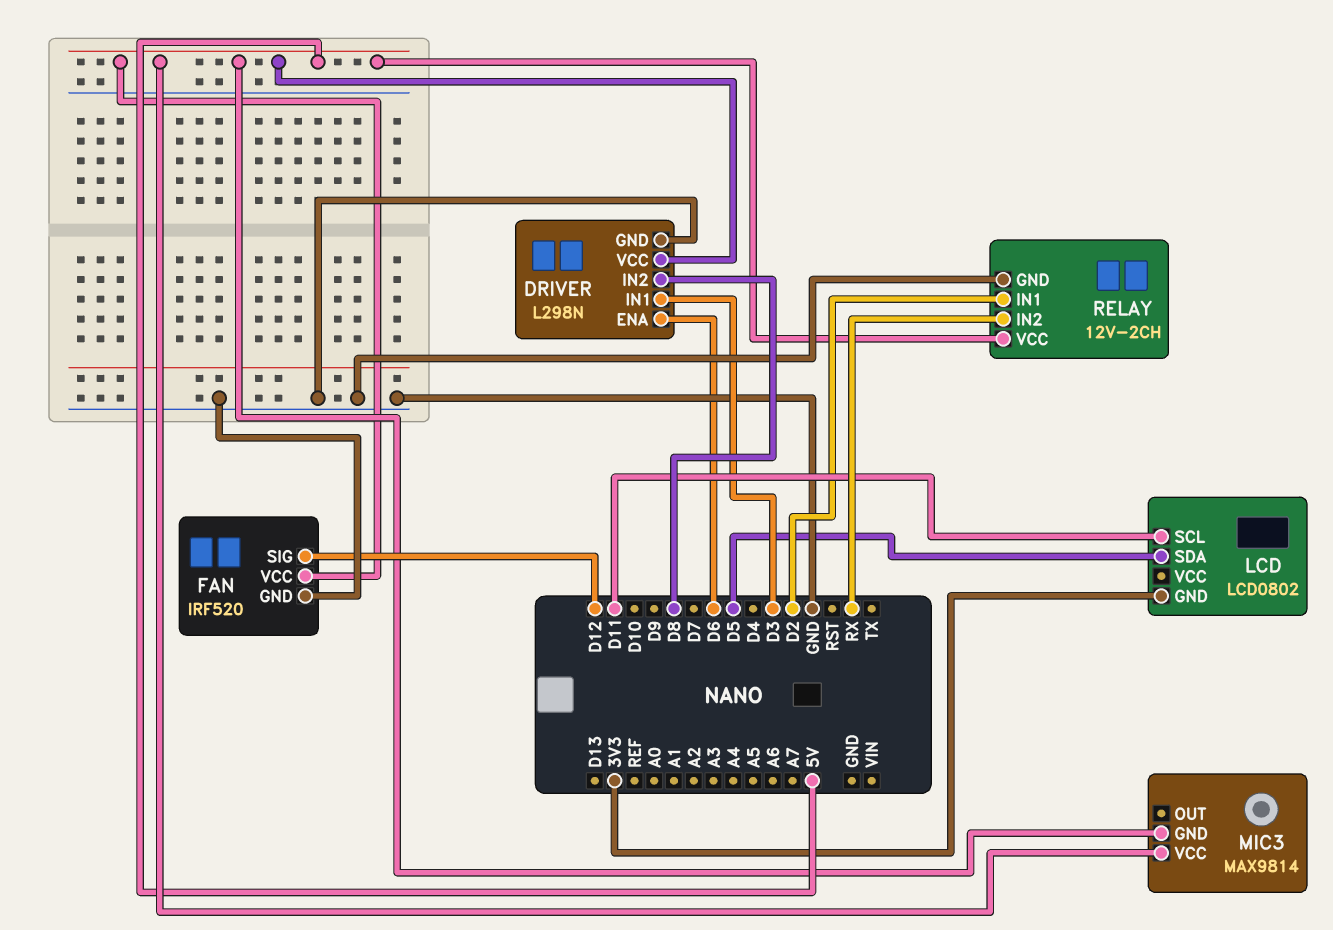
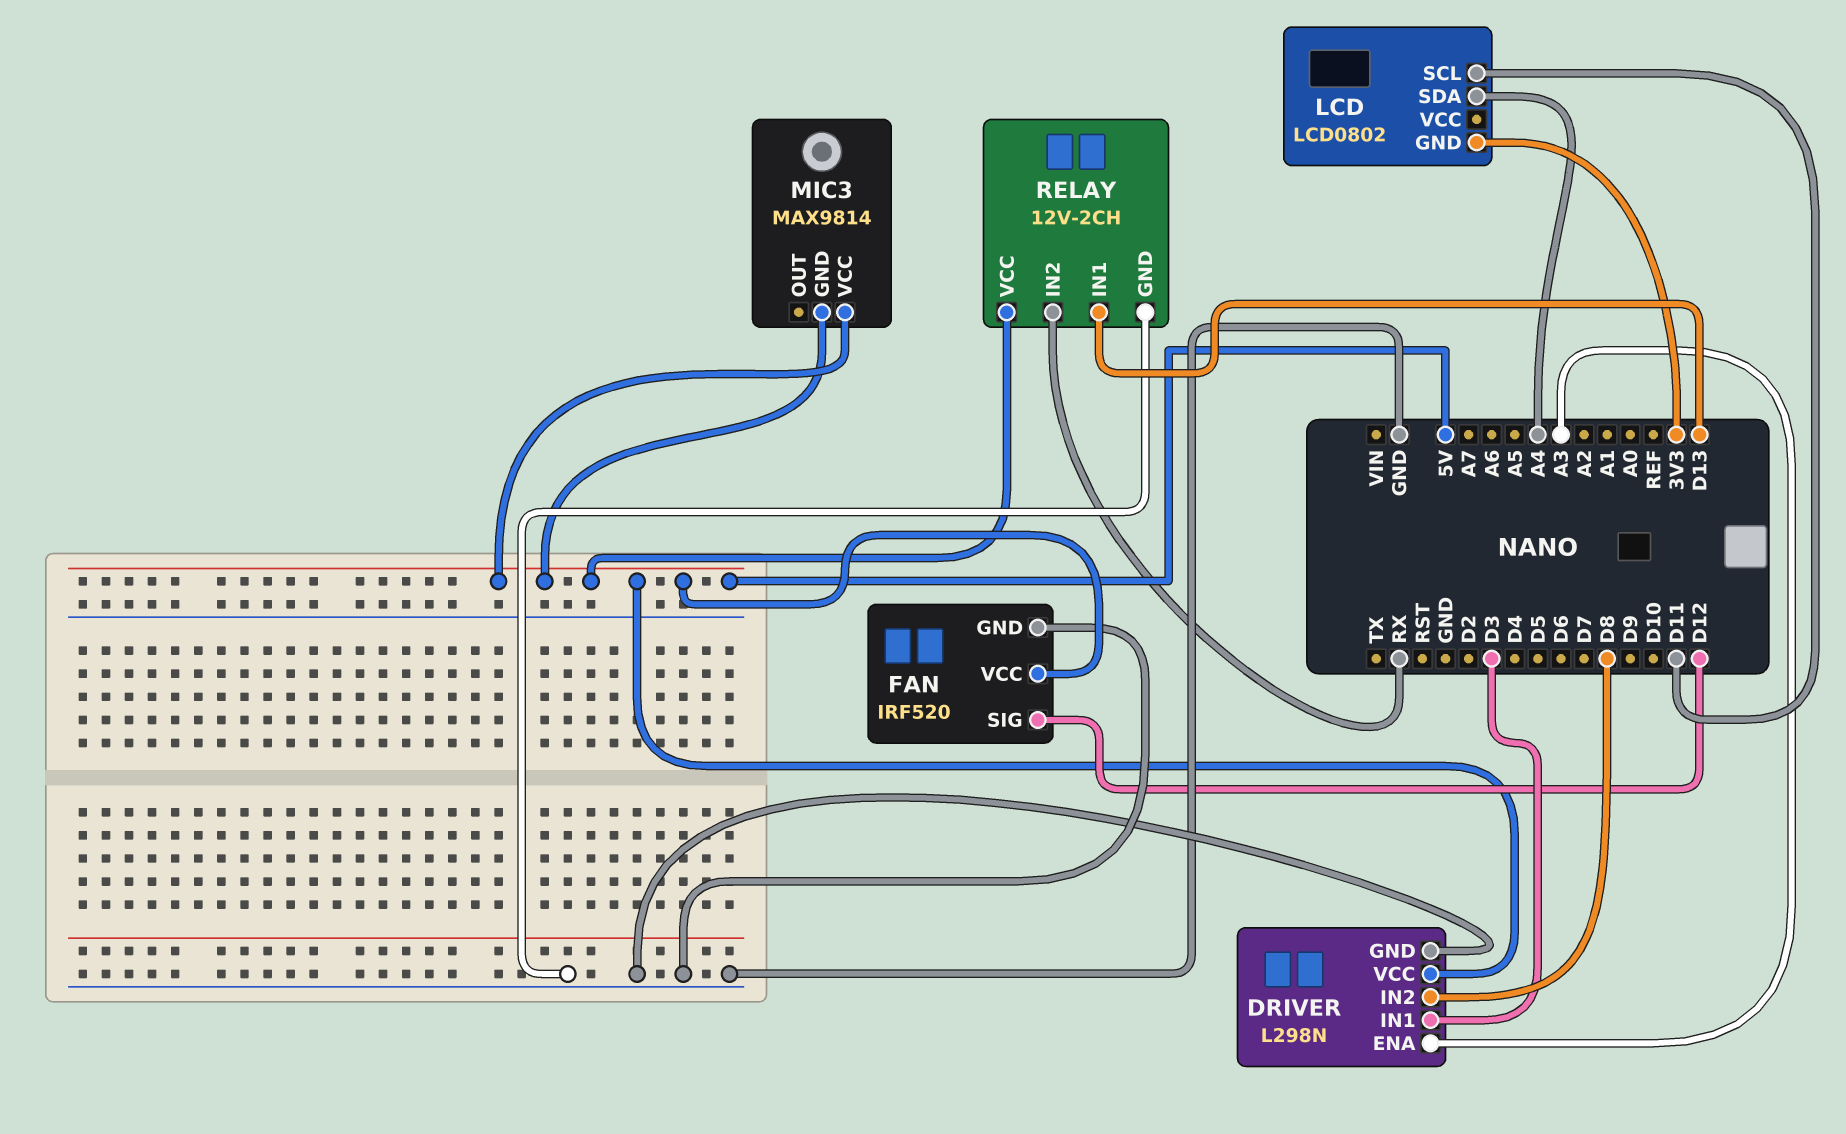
DRIVER pin ENA: D6 -> A3
LCD pin SDA: D5 -> A4
RELAY pin IN1: D2 -> D13

